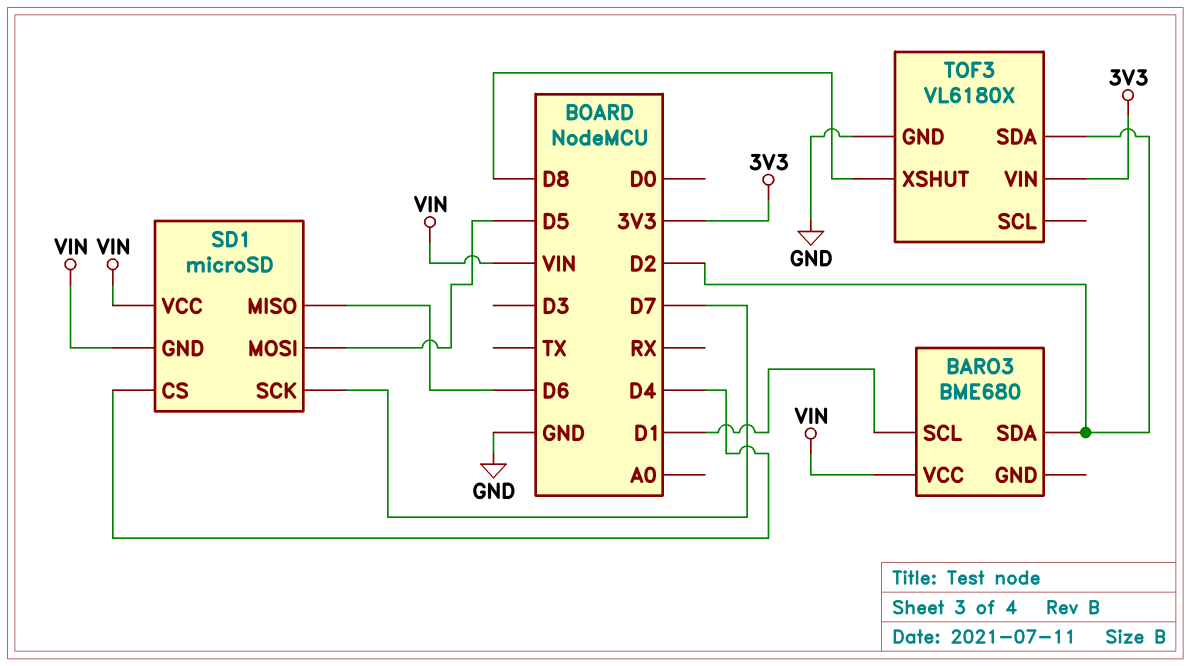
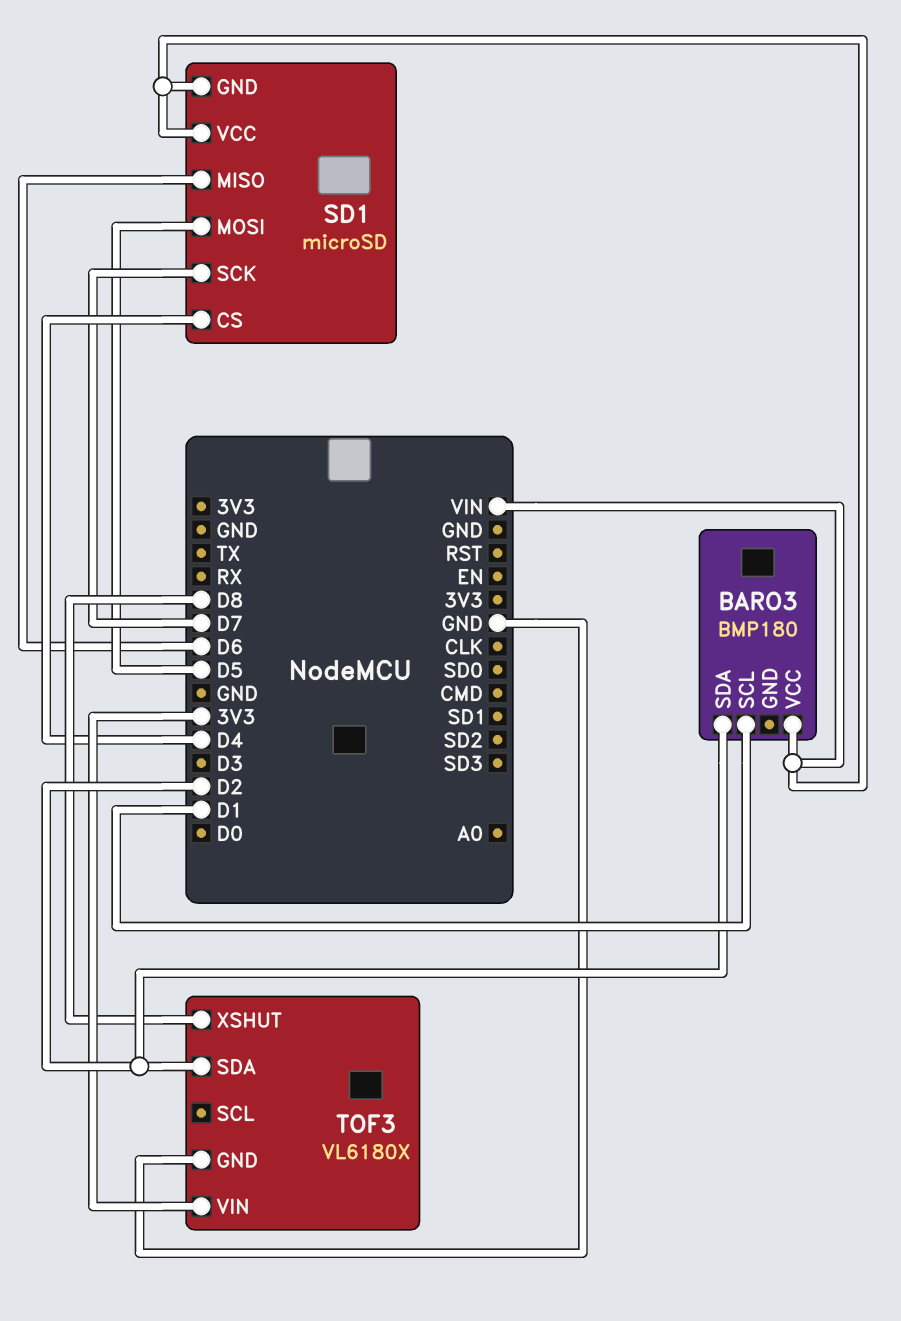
BARO3: BME680 -> BMP180

